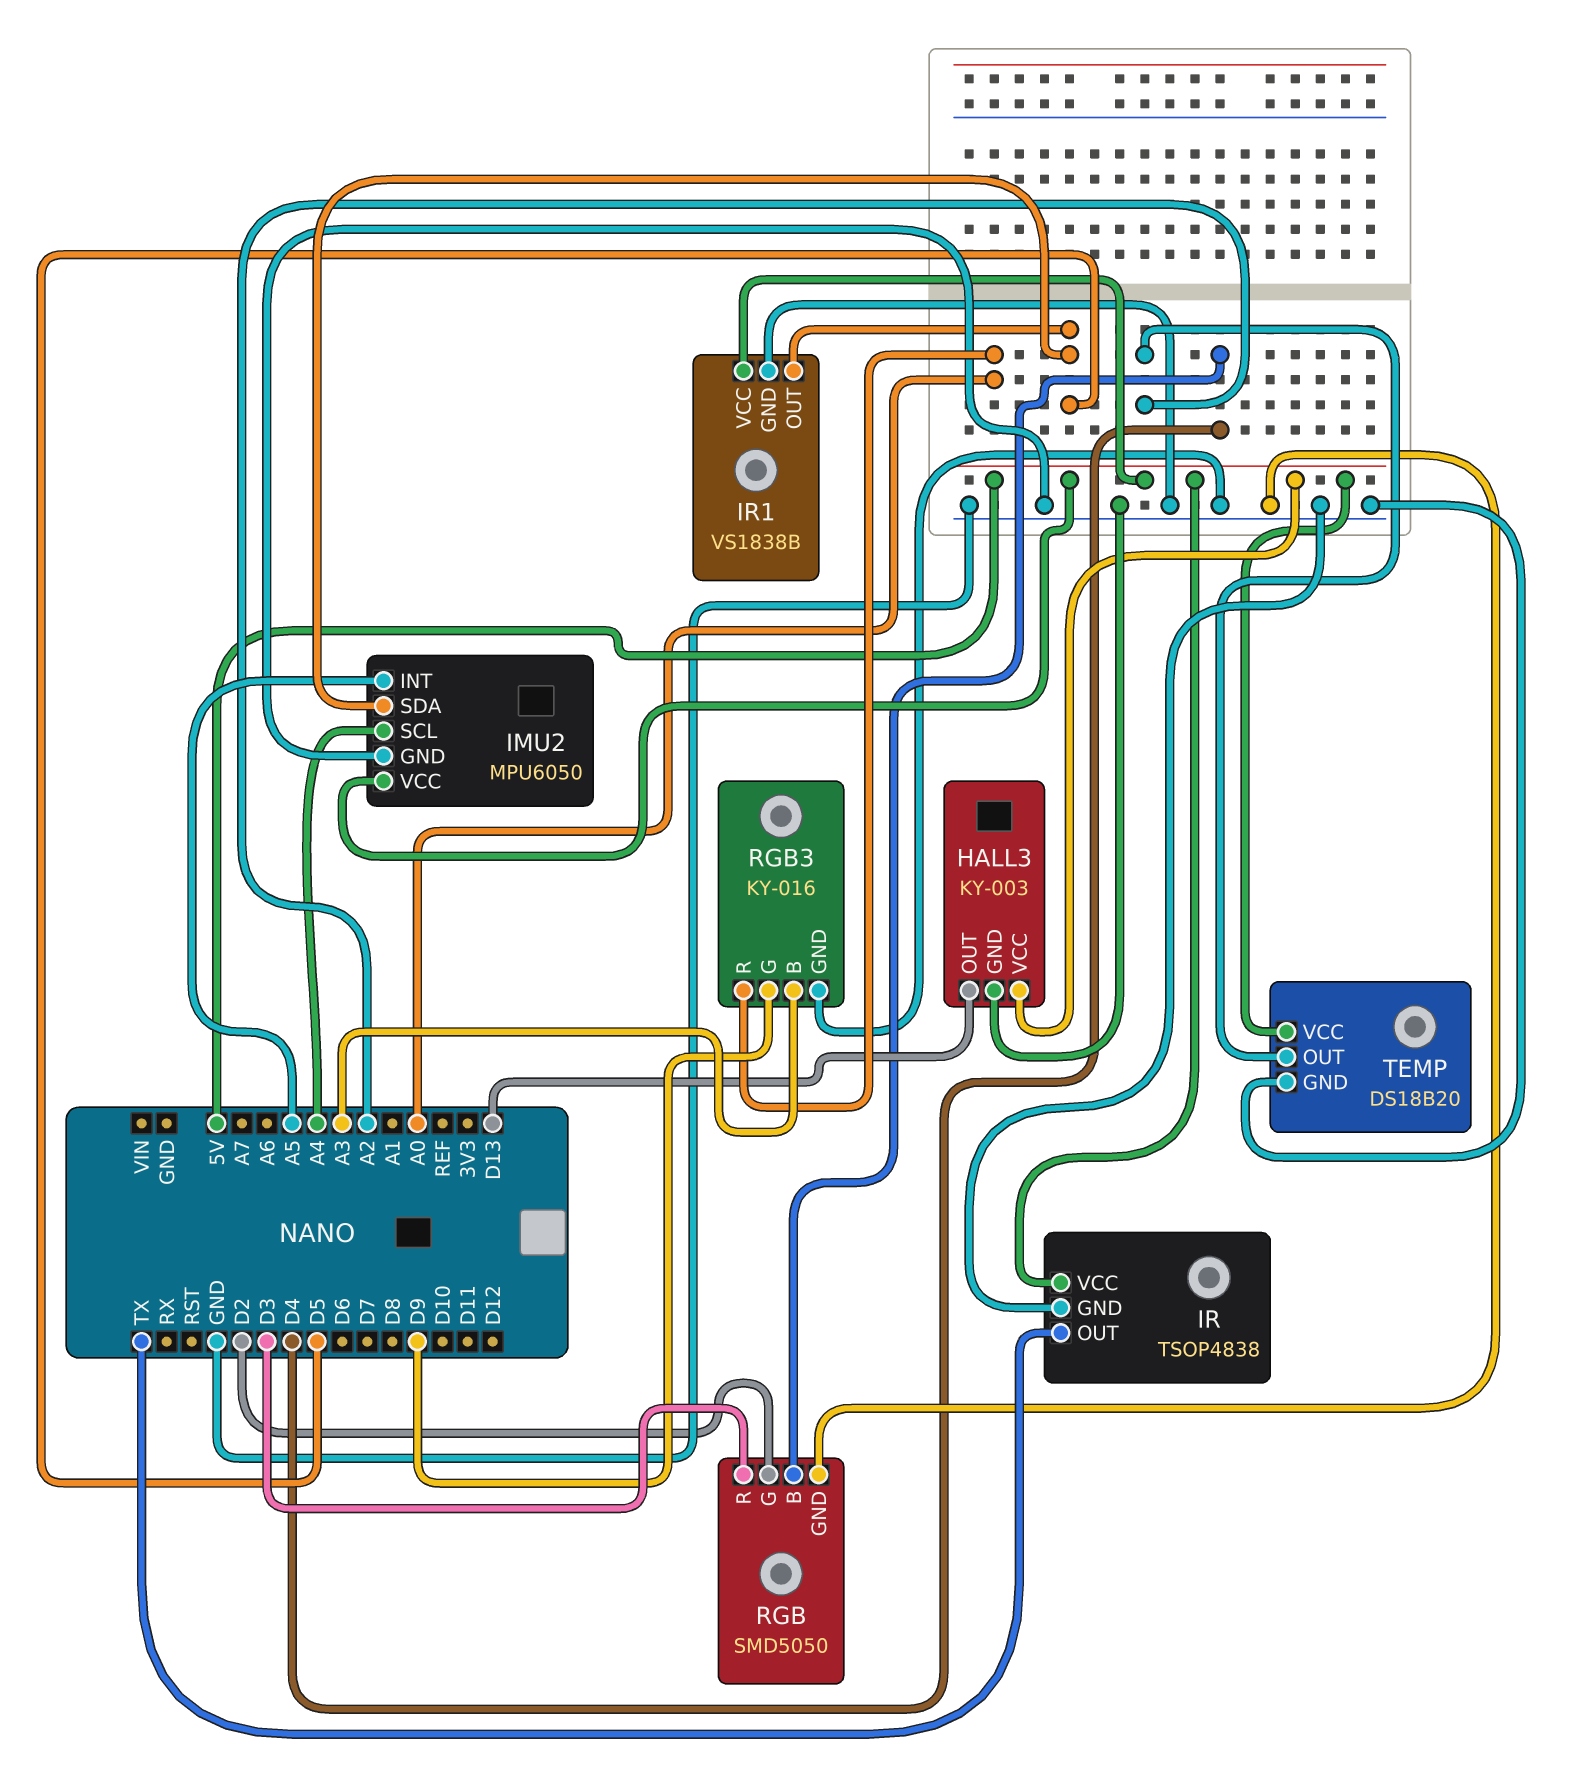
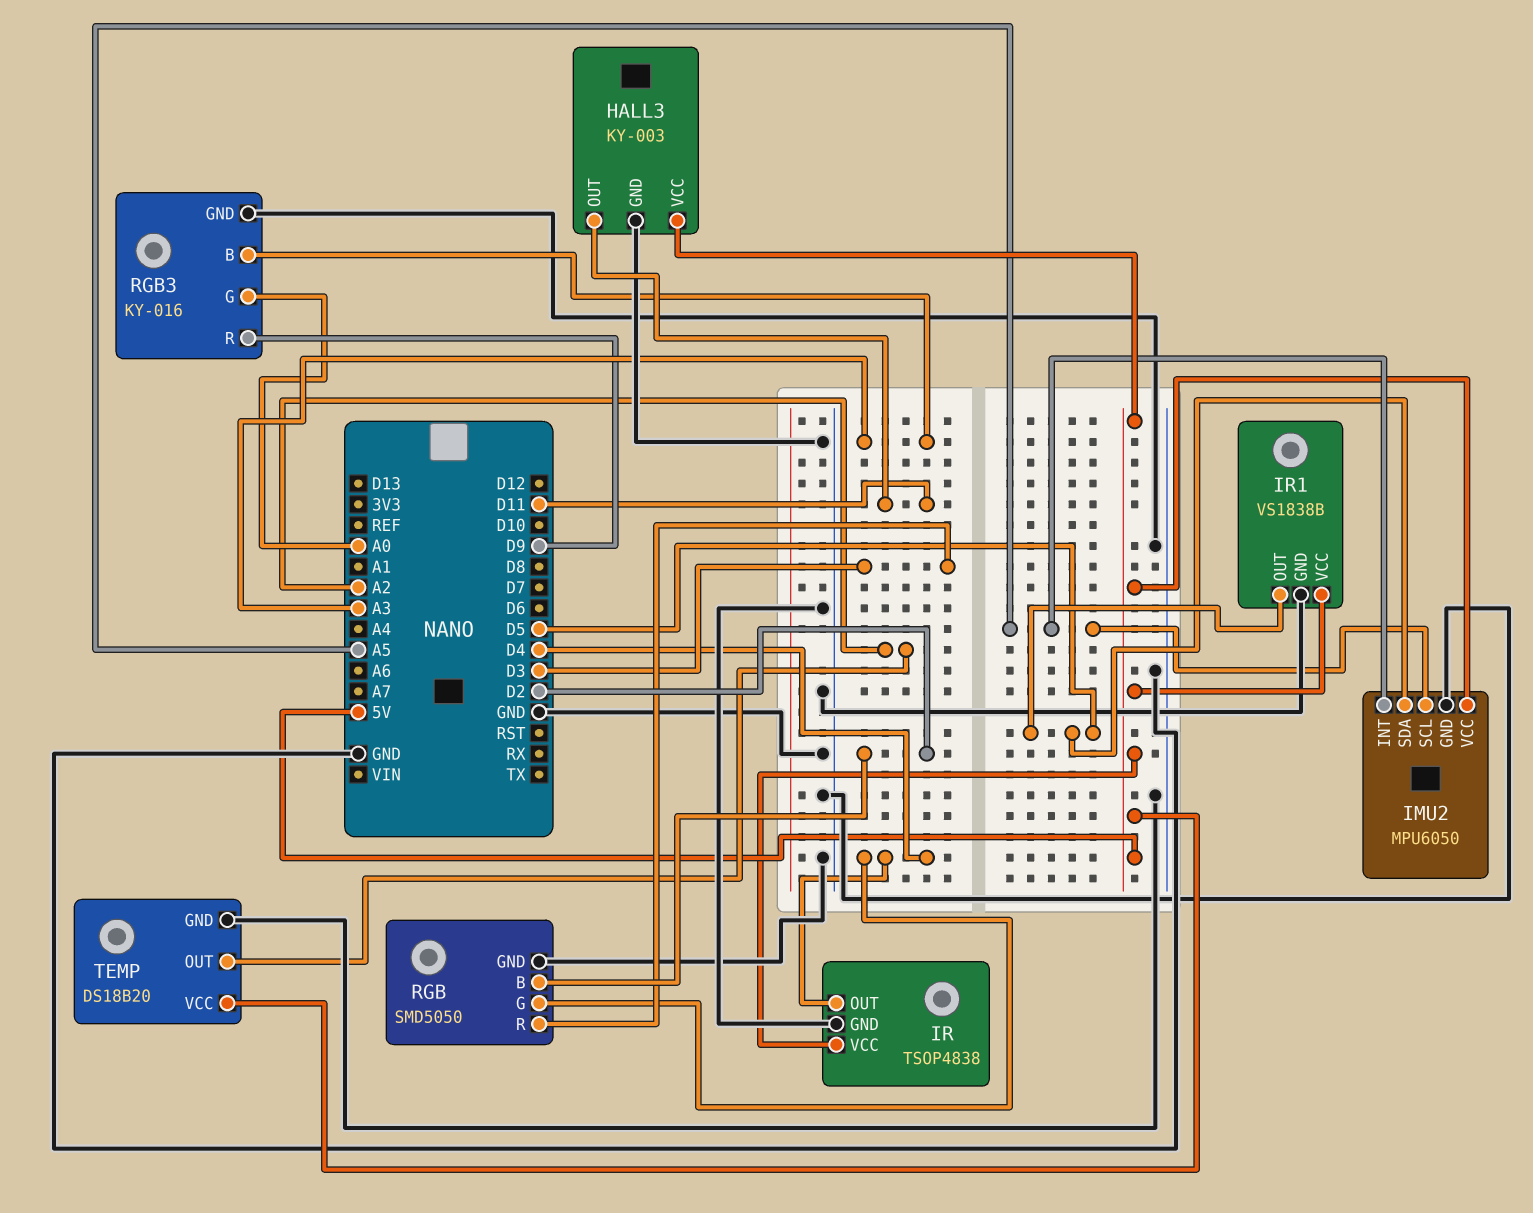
HALL3 pin OUT: D13 -> D11
IMU2 pin SCL: A4 -> A5
IR pin OUT: TX -> D4
RGB pin B: D4 -> D2
RGB pin G: D2 -> D4
RGB3 pin G: D9 -> A0
RGB3 pin R: A0 -> D9

